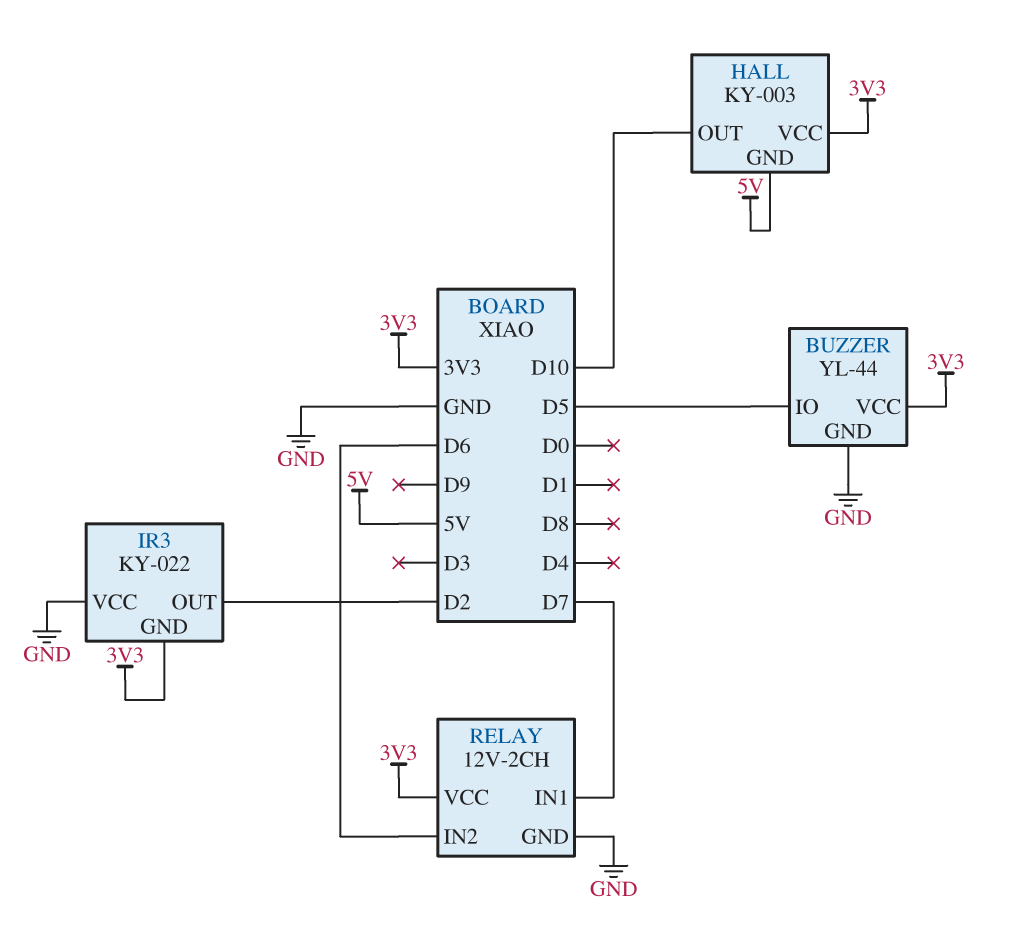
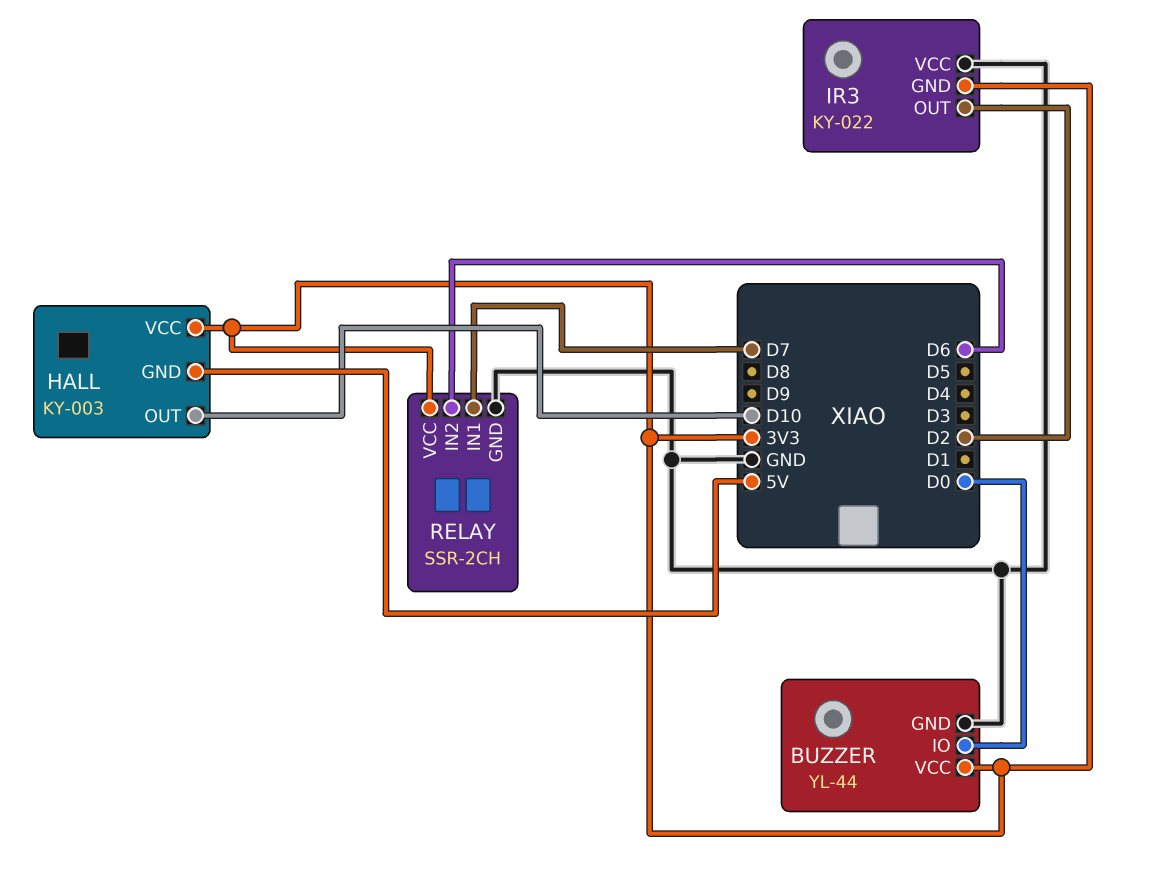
BUZZER pin IO: D5 -> D0
RELAY: 12V-2CH -> SSR-2CH

